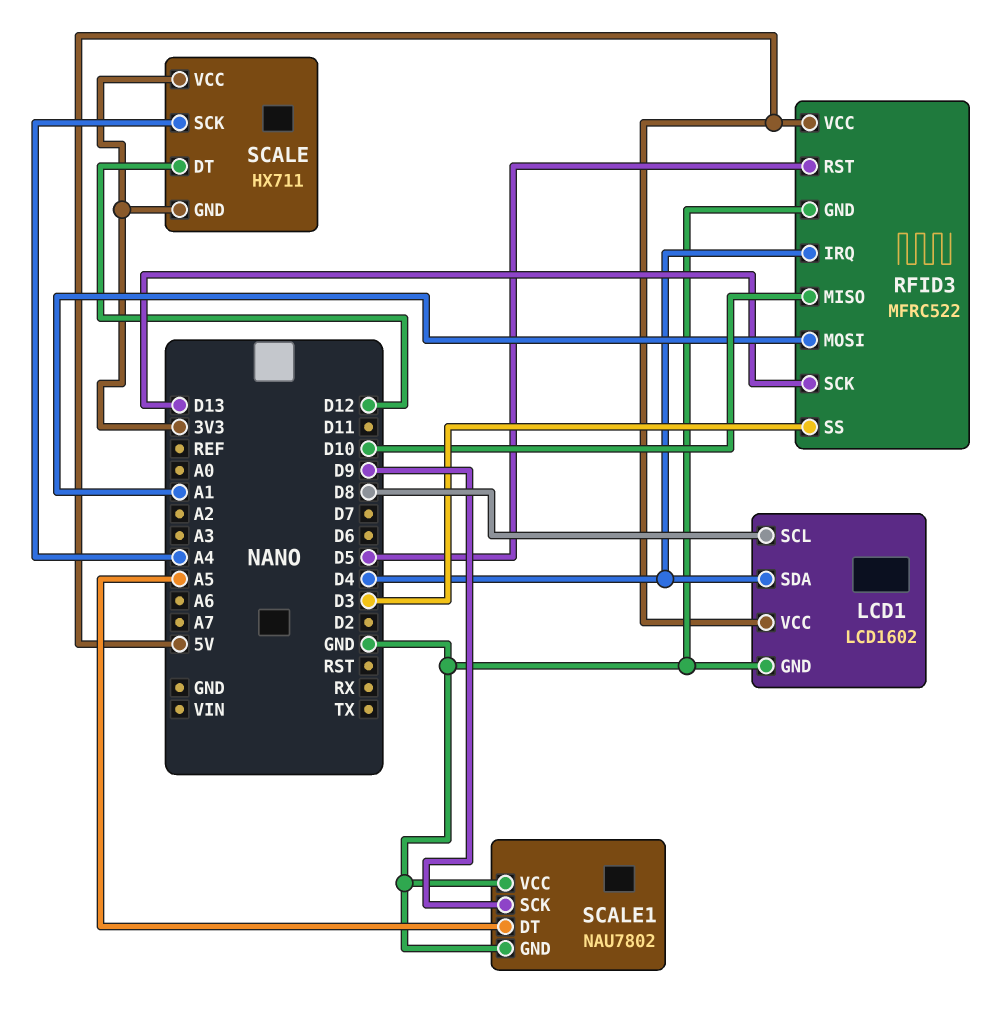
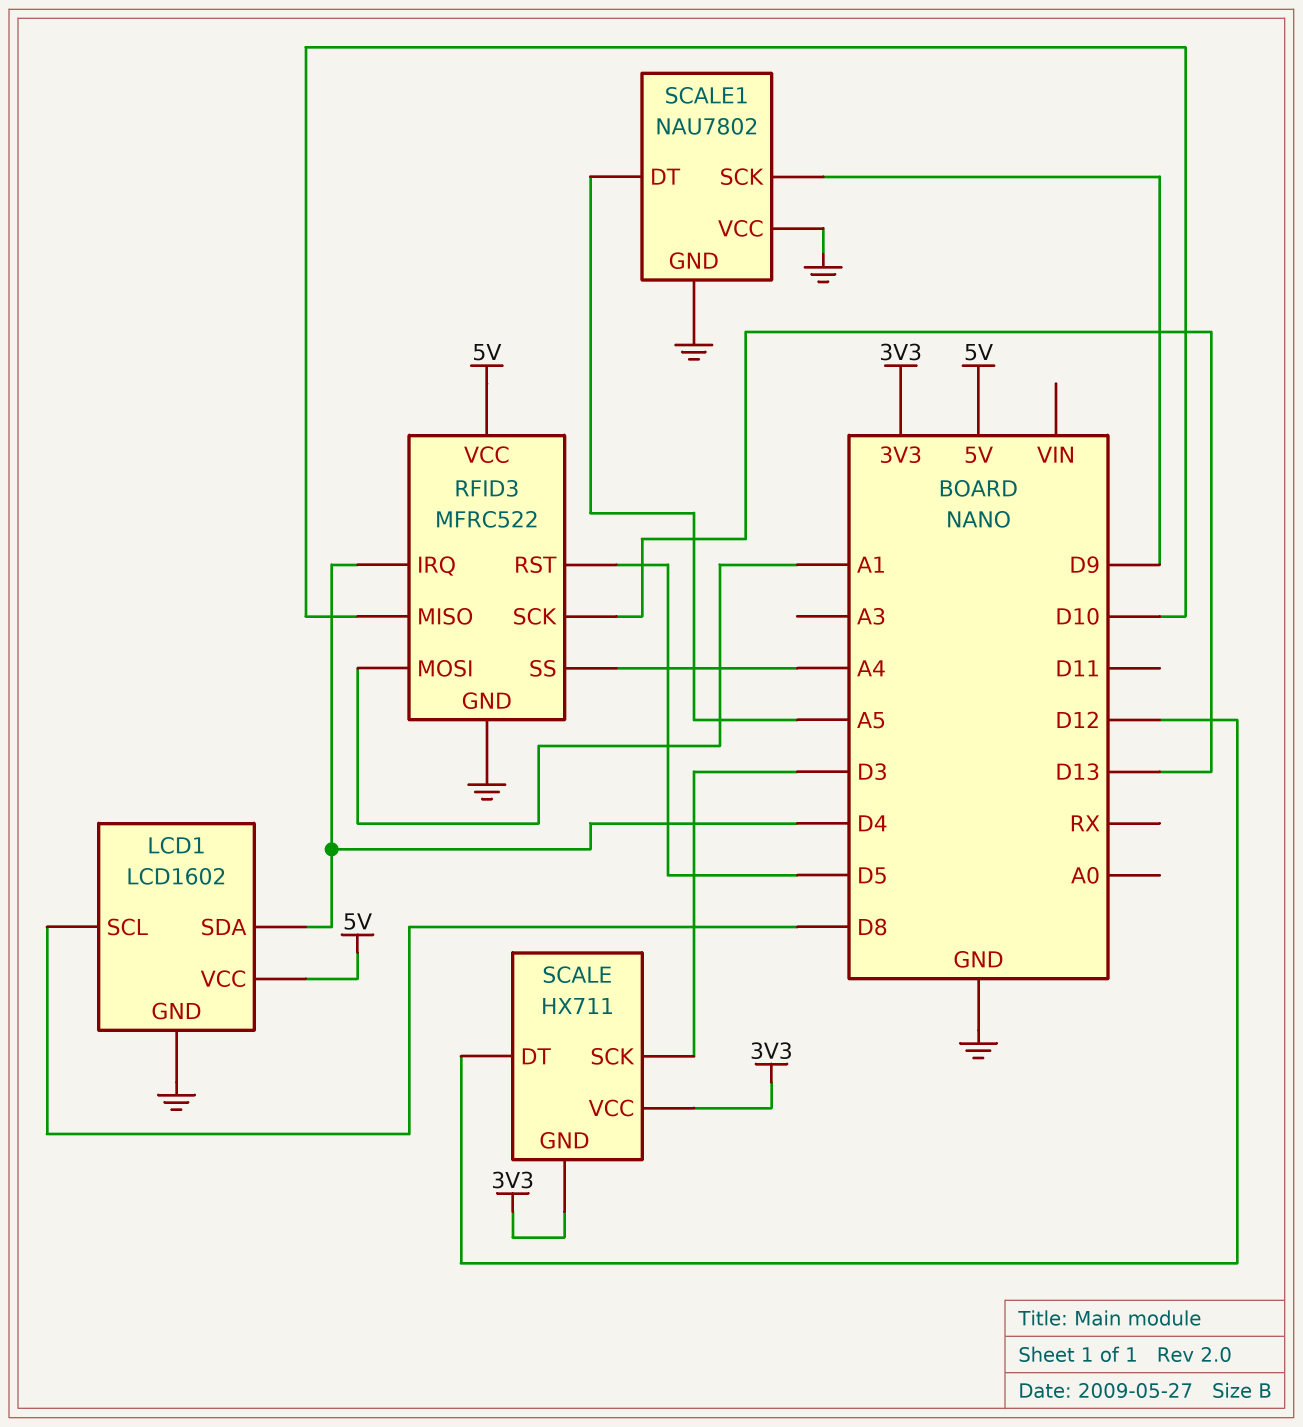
RFID3 pin SS: D3 -> A4
SCALE pin SCK: A4 -> D3

